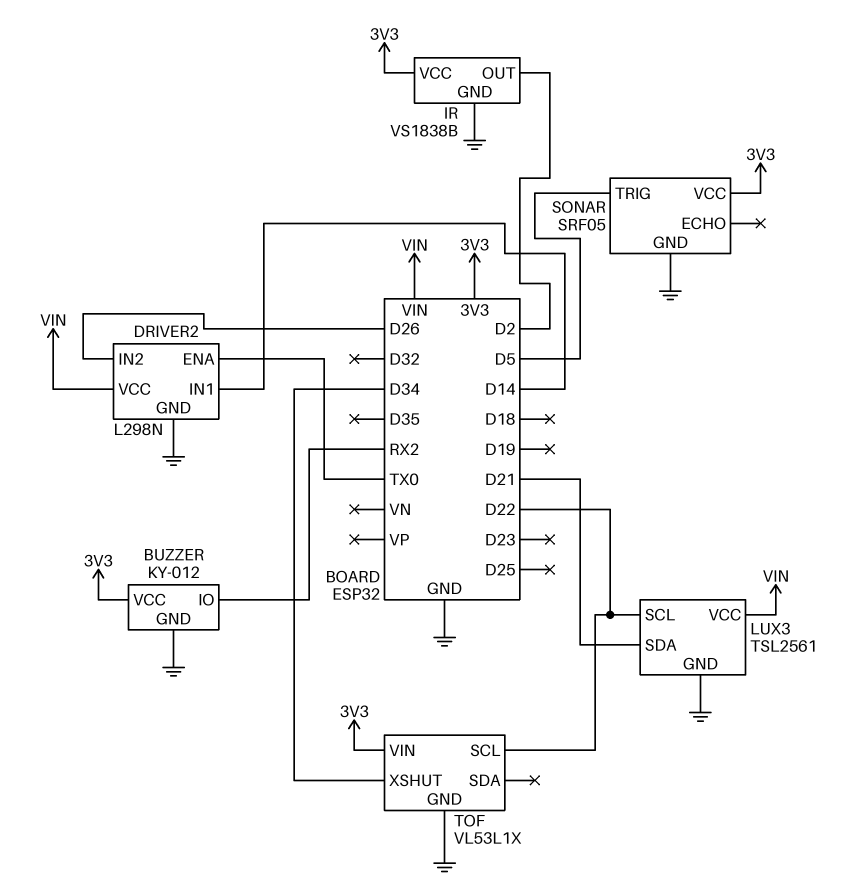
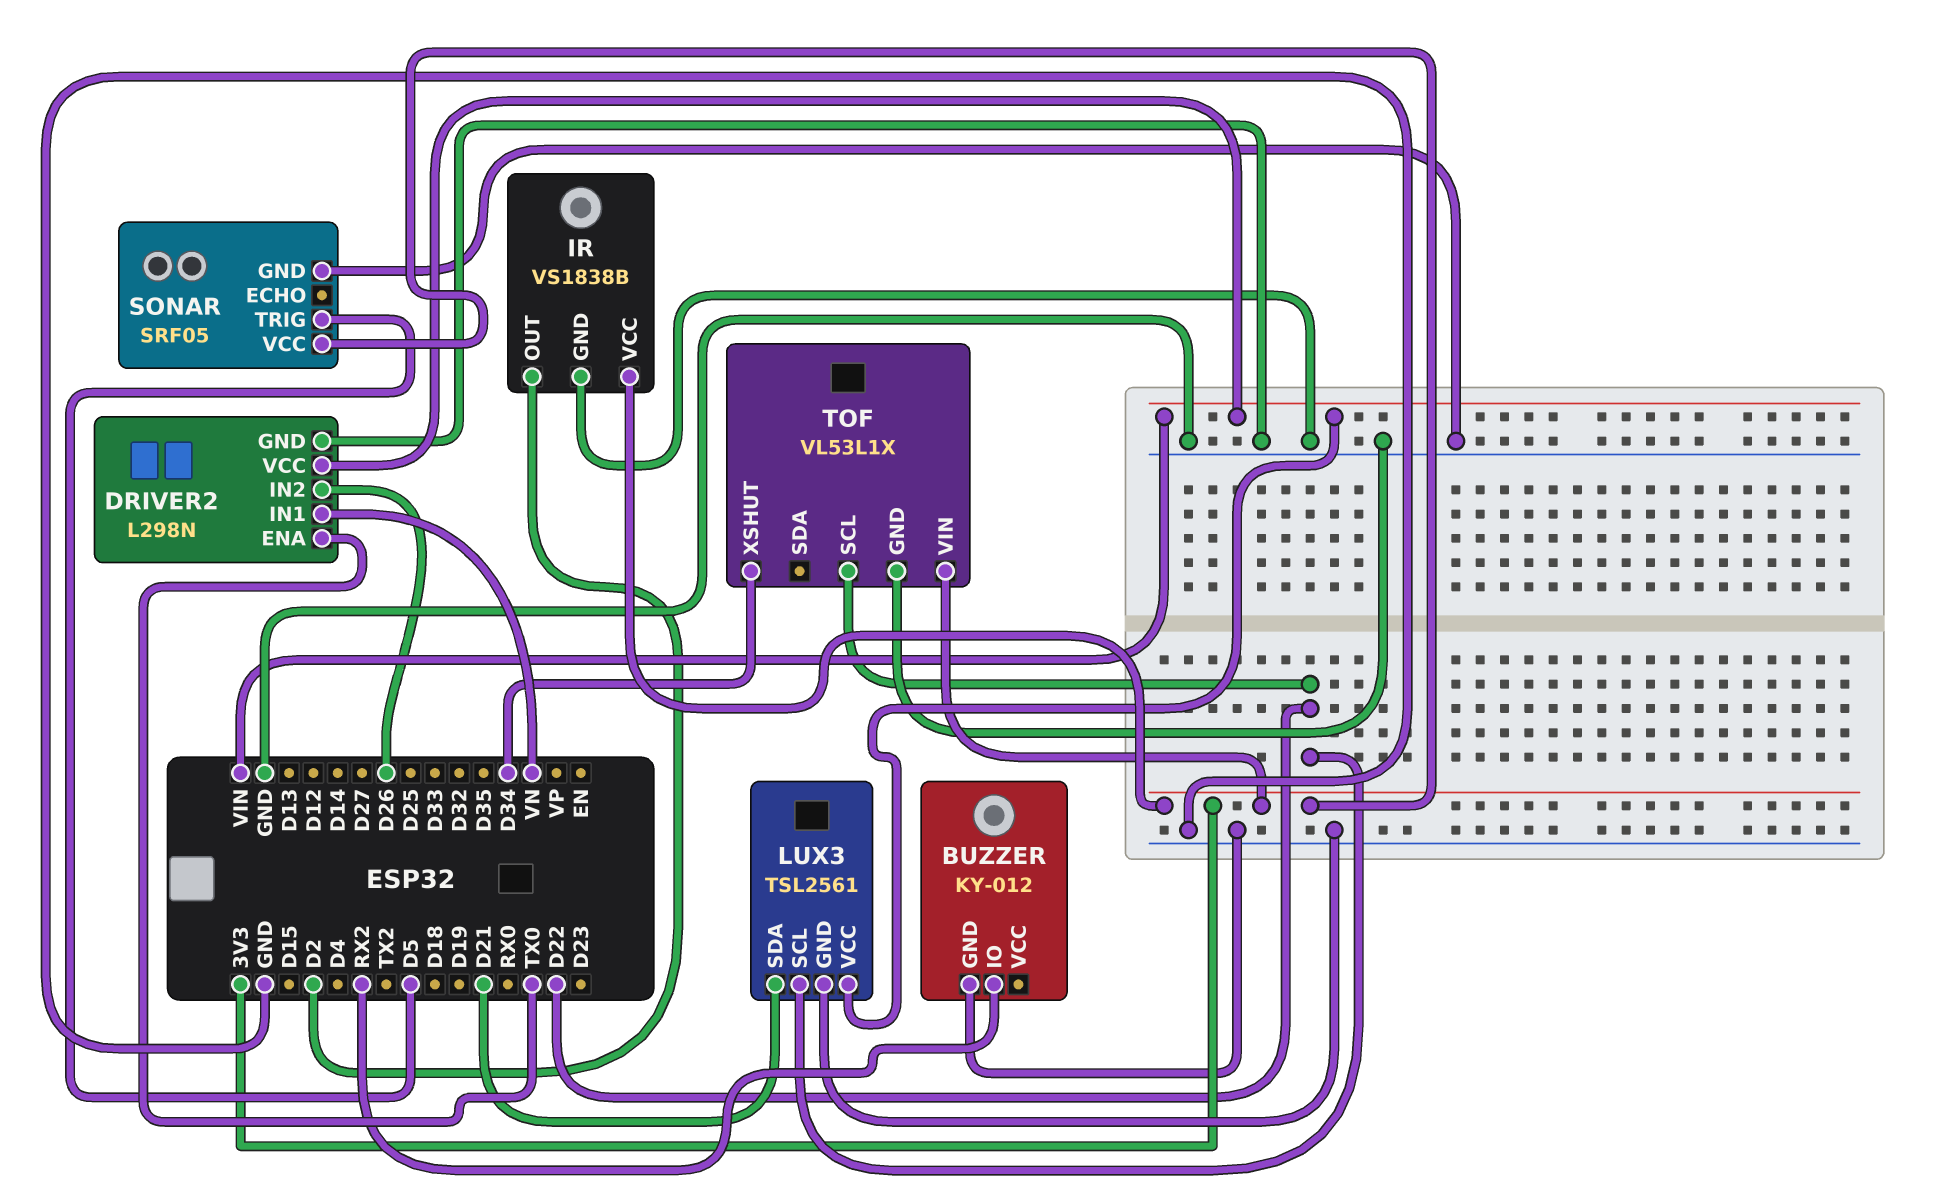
BUZZER pin VCC: 3V3 -> none
DRIVER2 pin IN1: D14 -> VN

